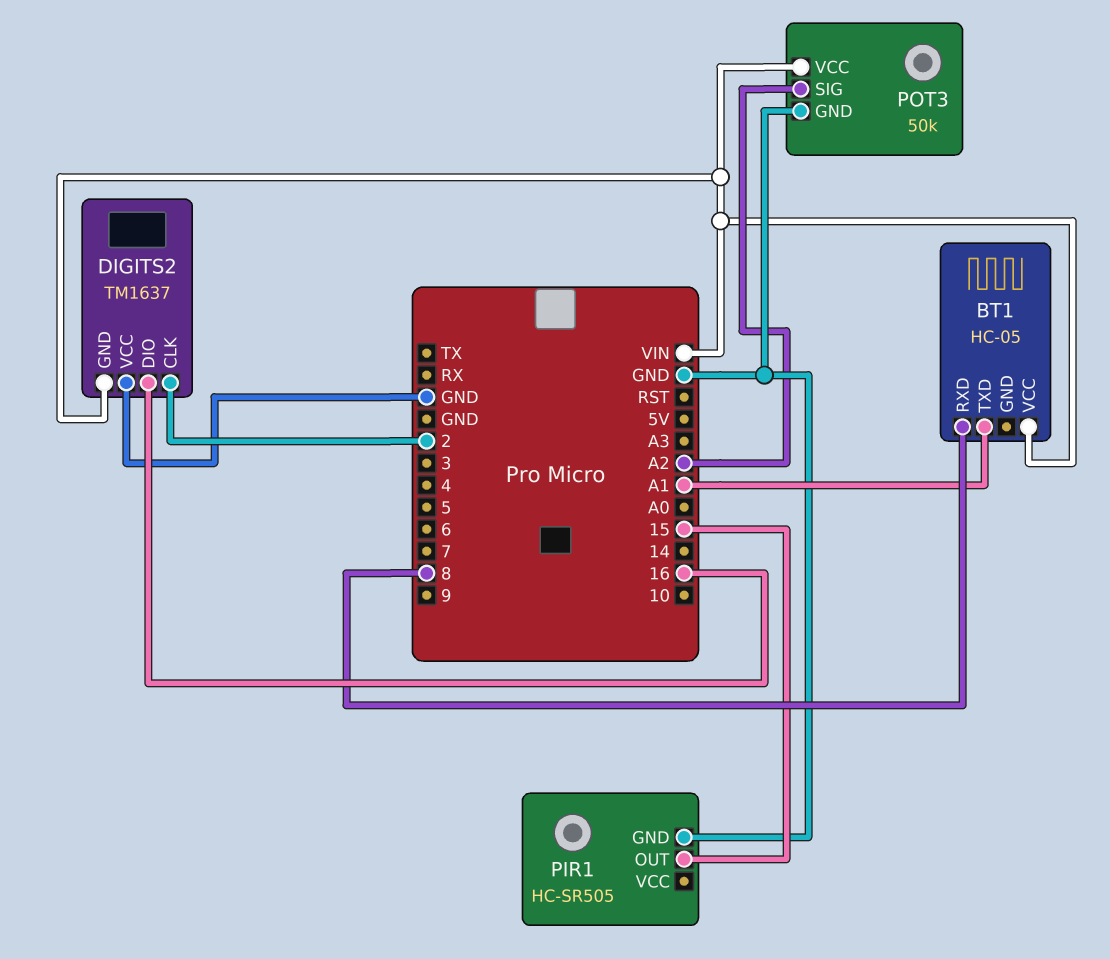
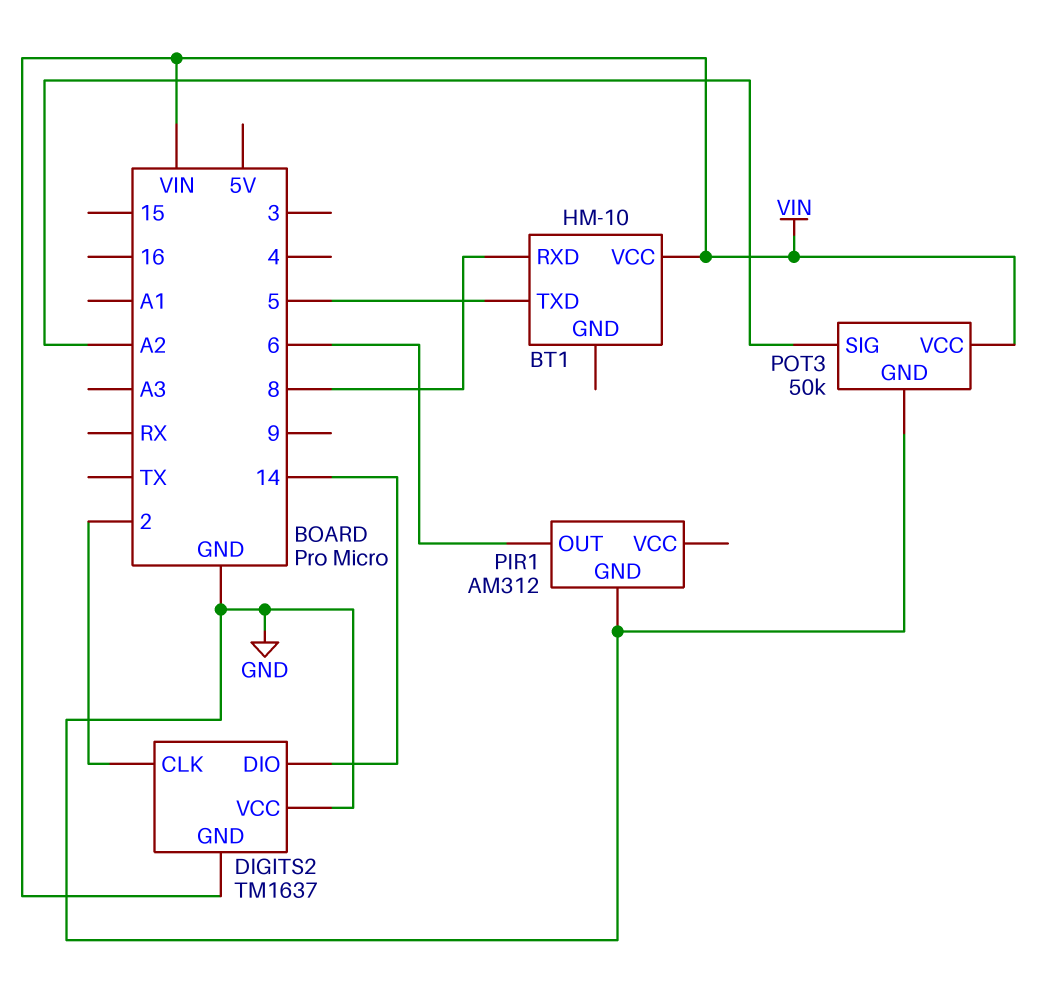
BT1: HC-05 -> HM-10
BT1 pin TXD: A1 -> 5
DIGITS2 pin DIO: 16 -> 14
PIR1: HC-SR505 -> AM312
PIR1 pin OUT: 15 -> 6

